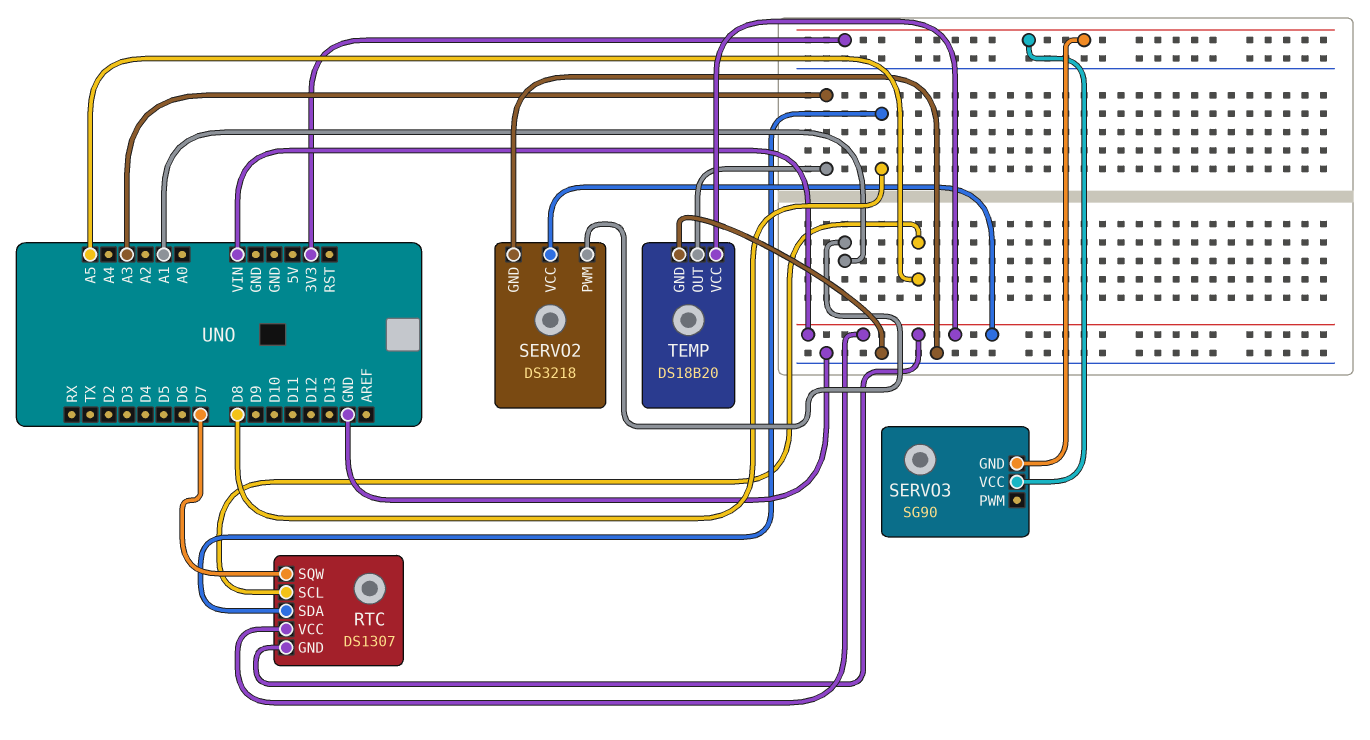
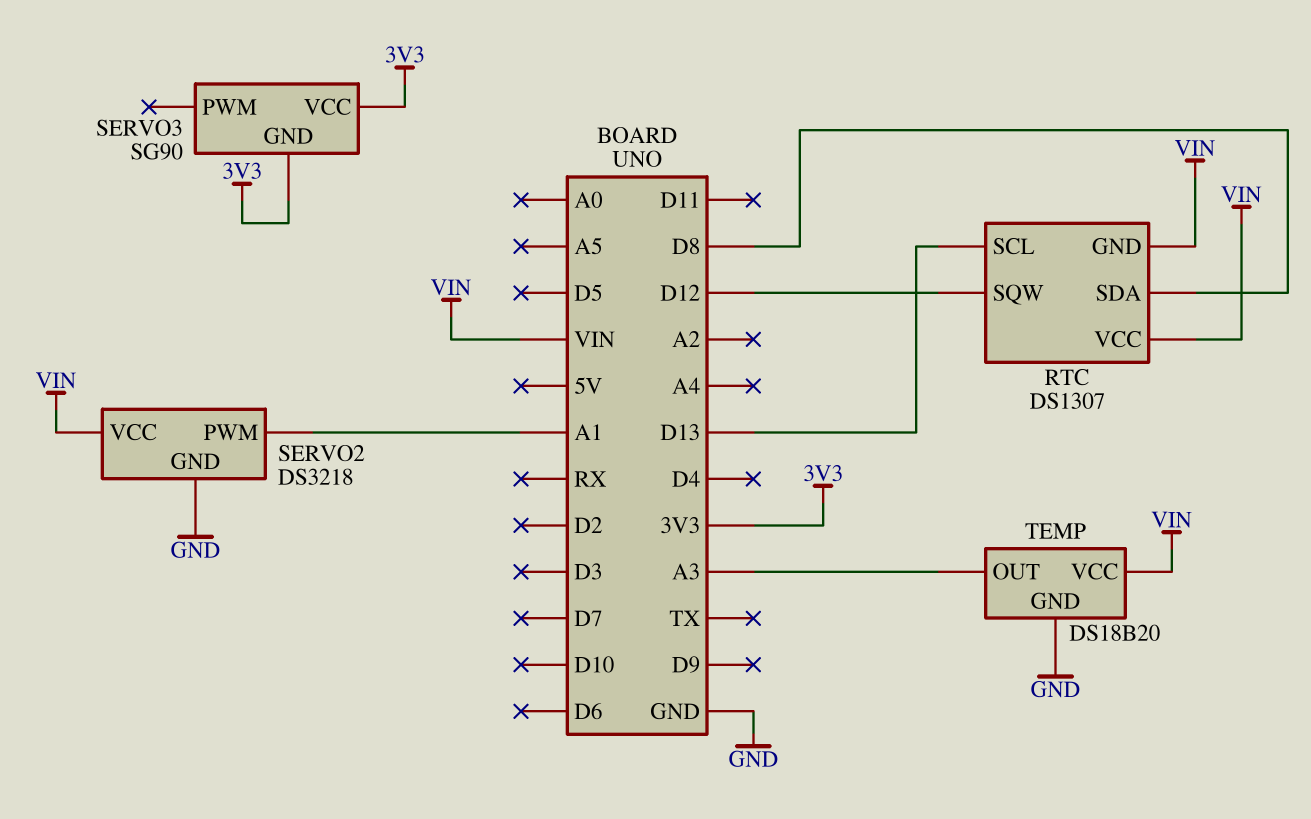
RTC pin SCL: A5 -> D13
RTC pin SQW: D7 -> D12

